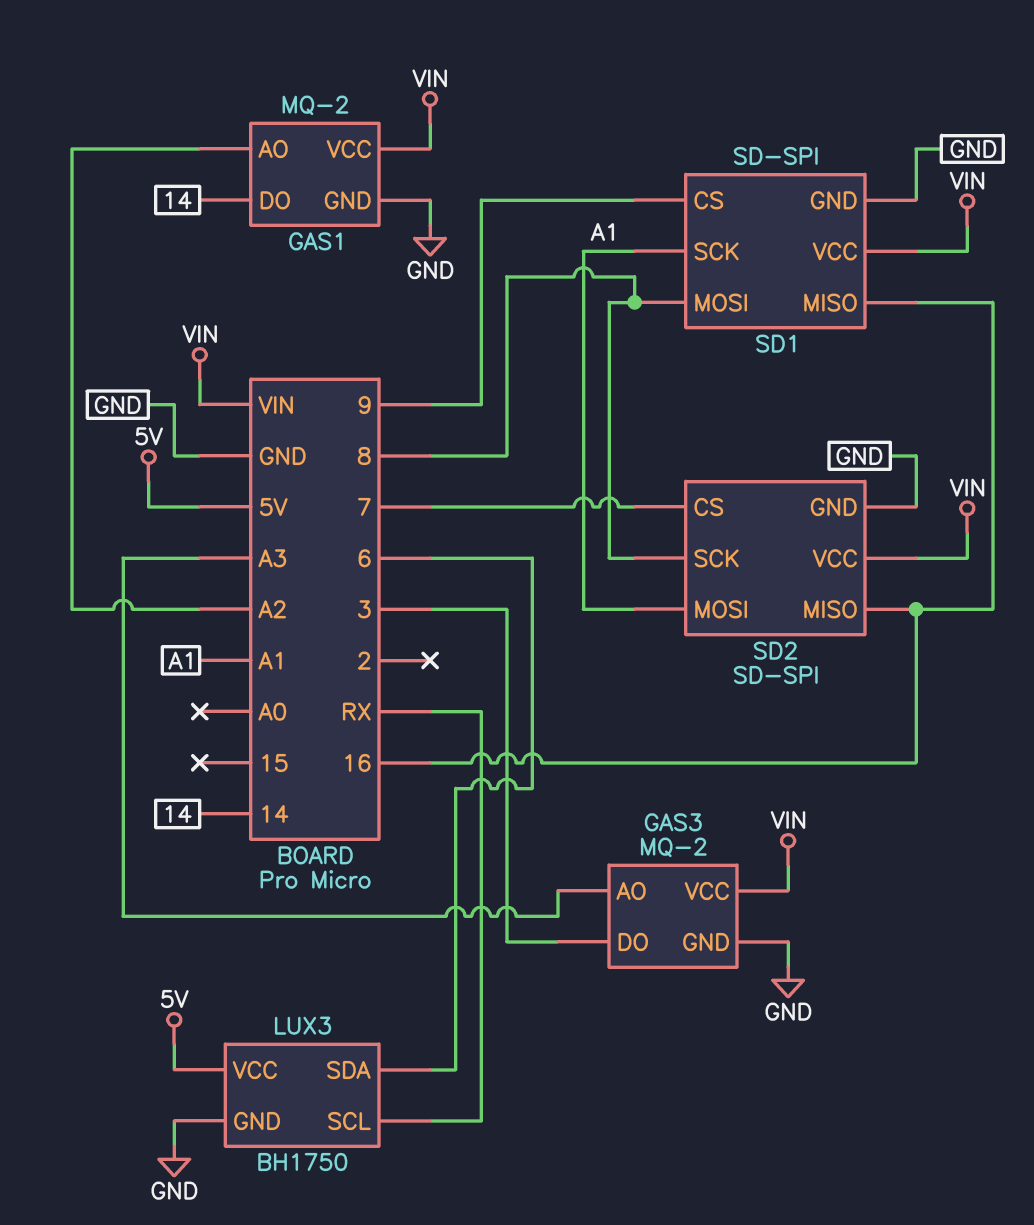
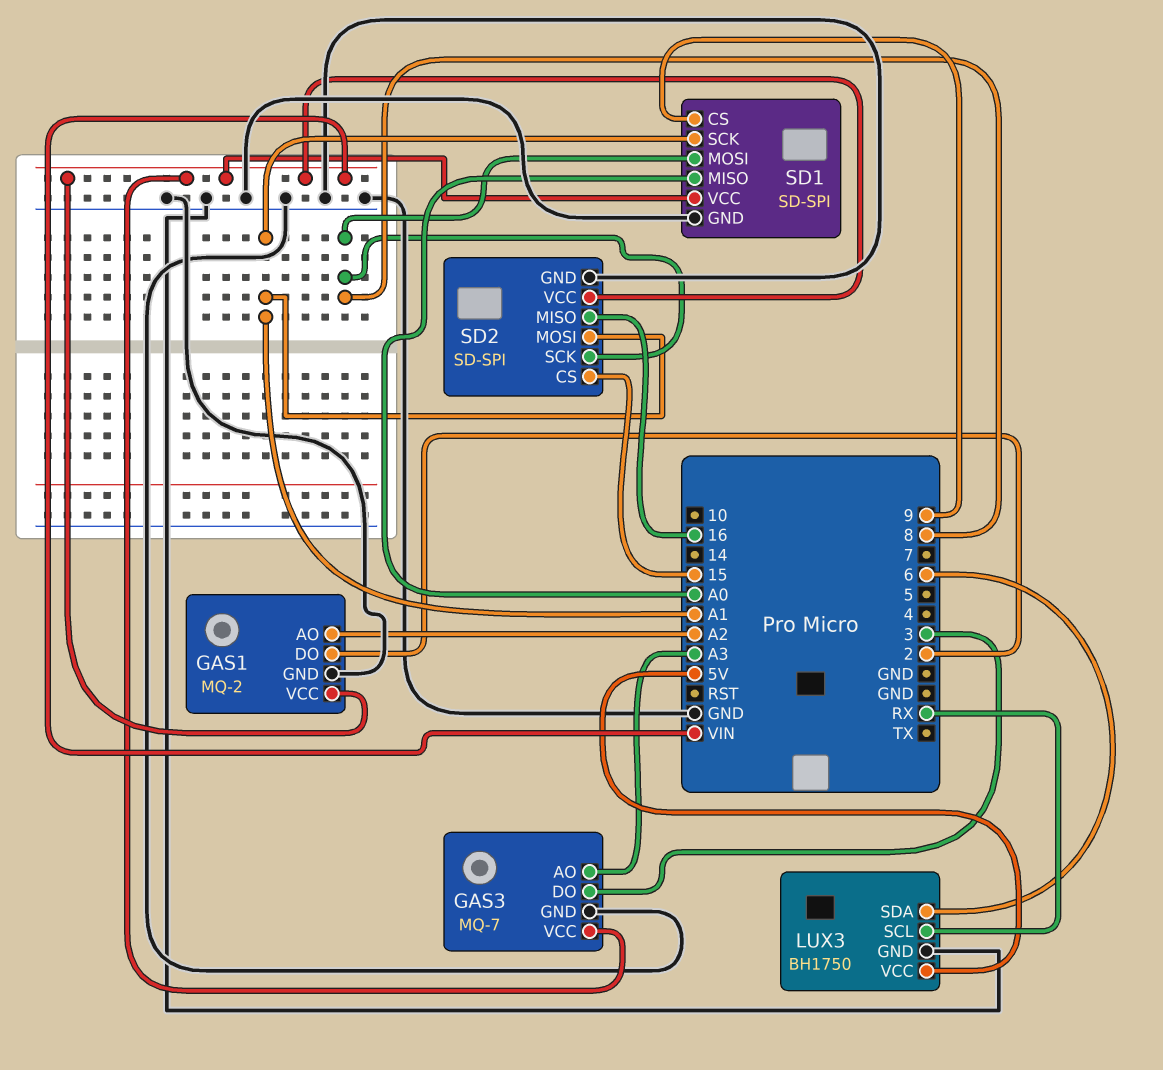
GAS1 pin DO: 14 -> 2
GAS3: MQ-2 -> MQ-7
SD1 pin MISO: 16 -> A0
SD2 pin CS: 7 -> 15

